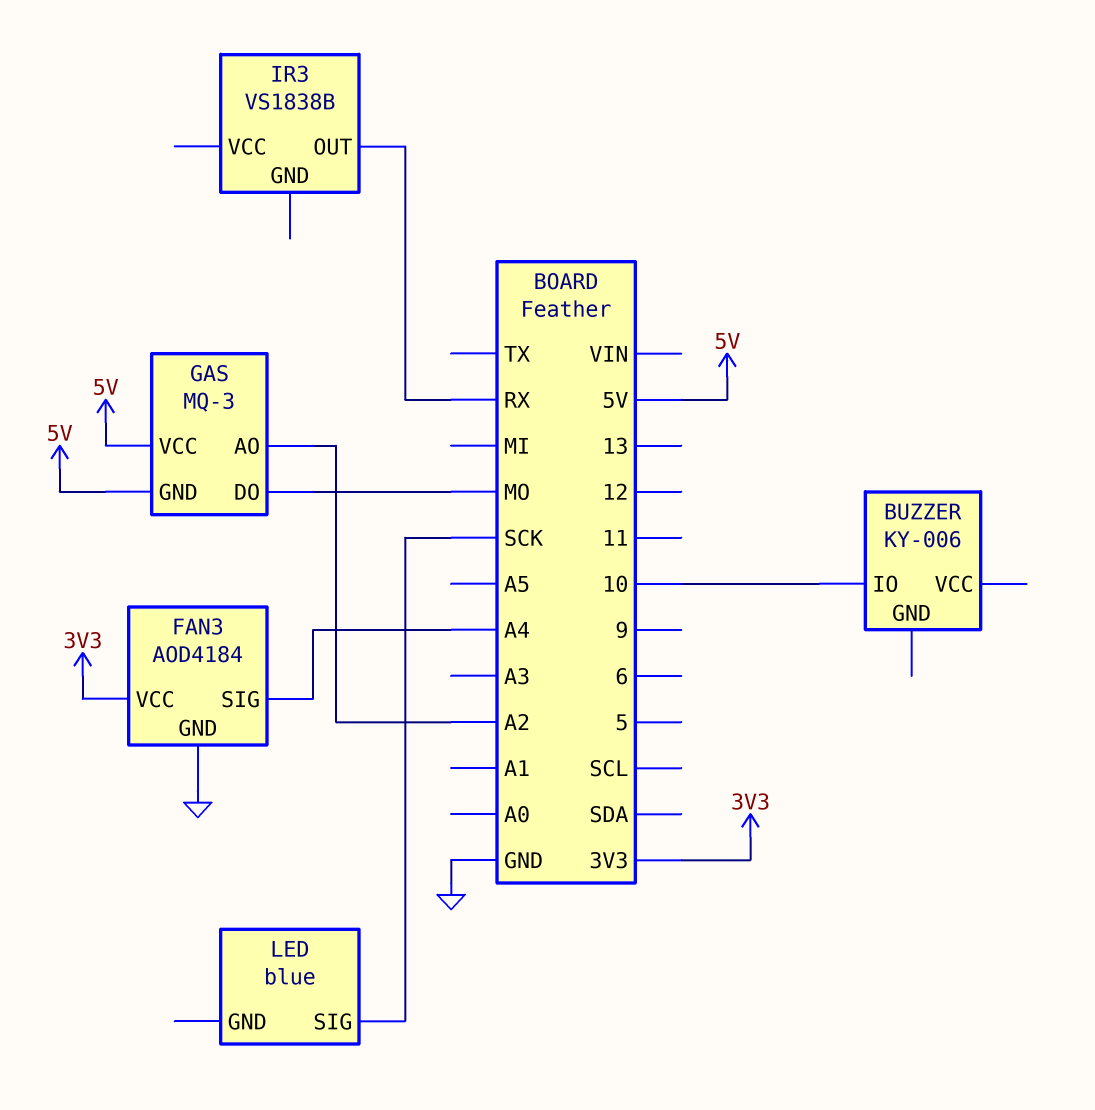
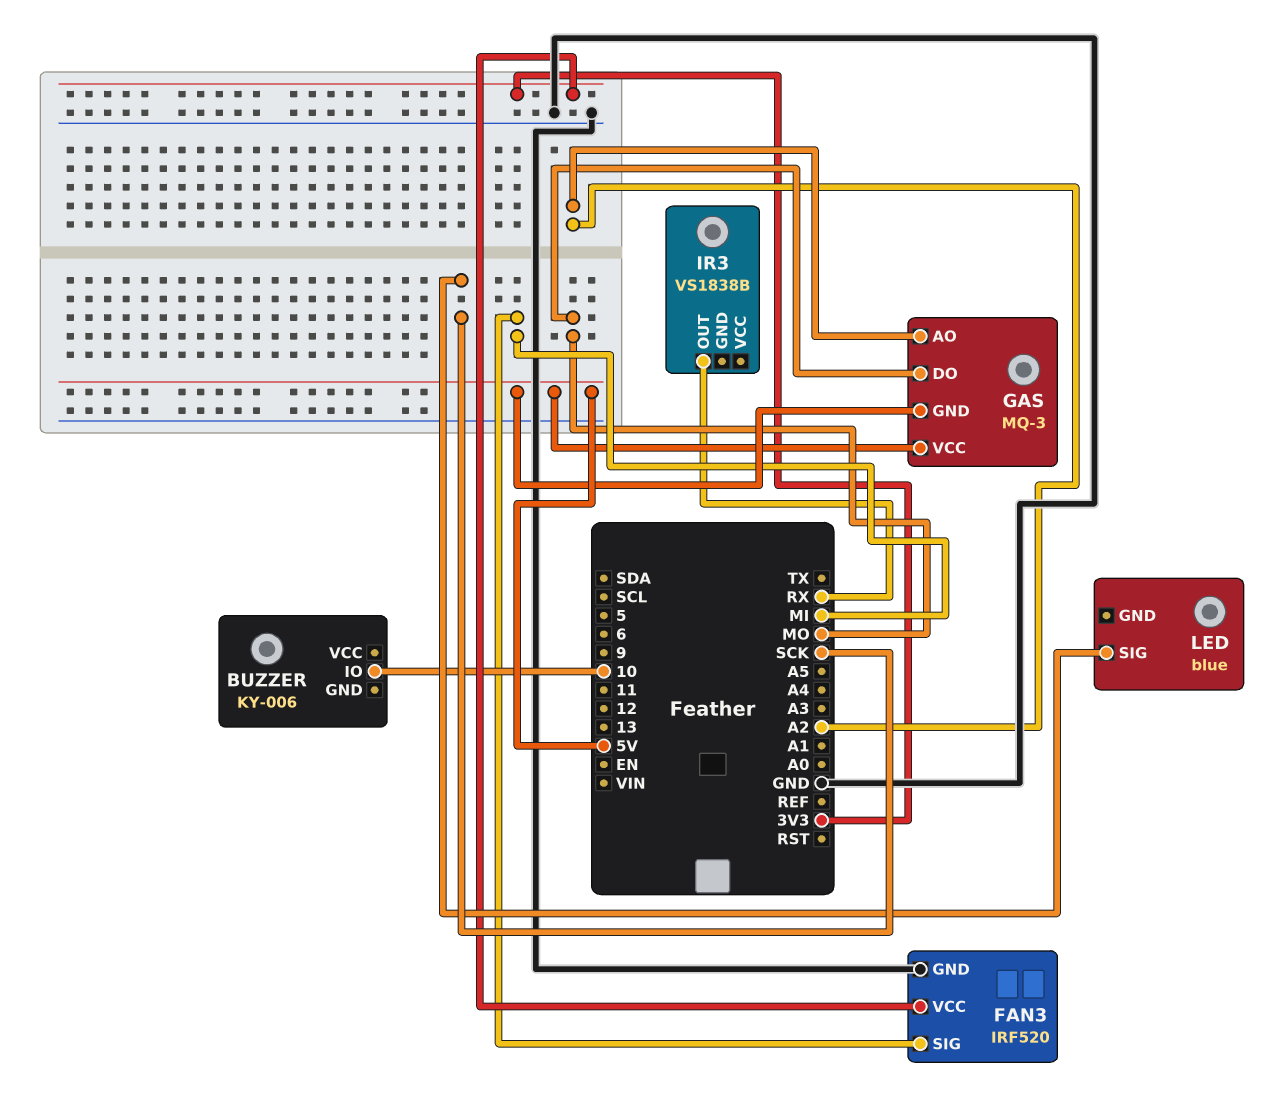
FAN3: AOD4184 -> IRF520
FAN3 pin SIG: A4 -> MI

